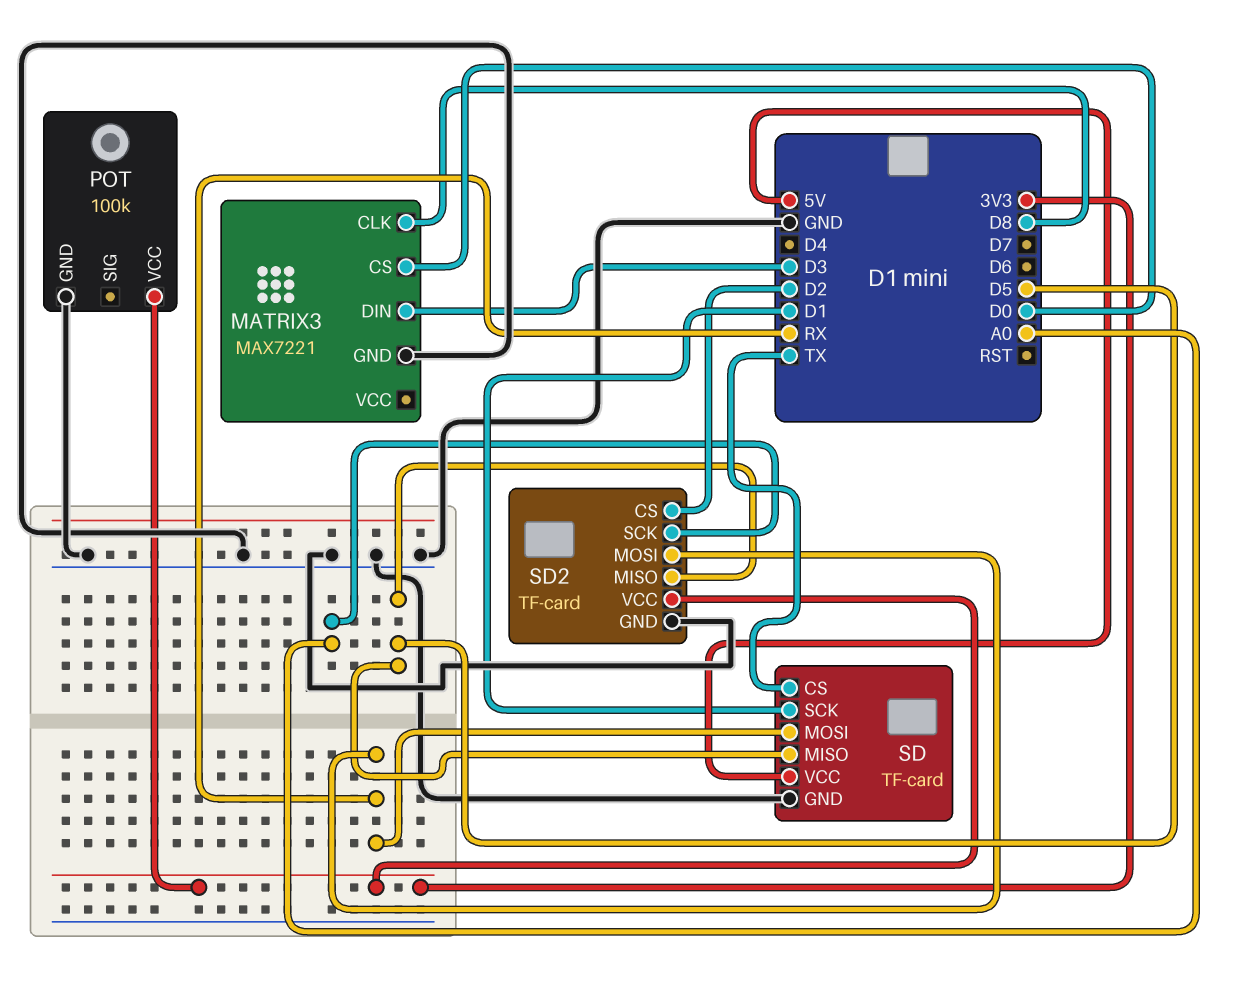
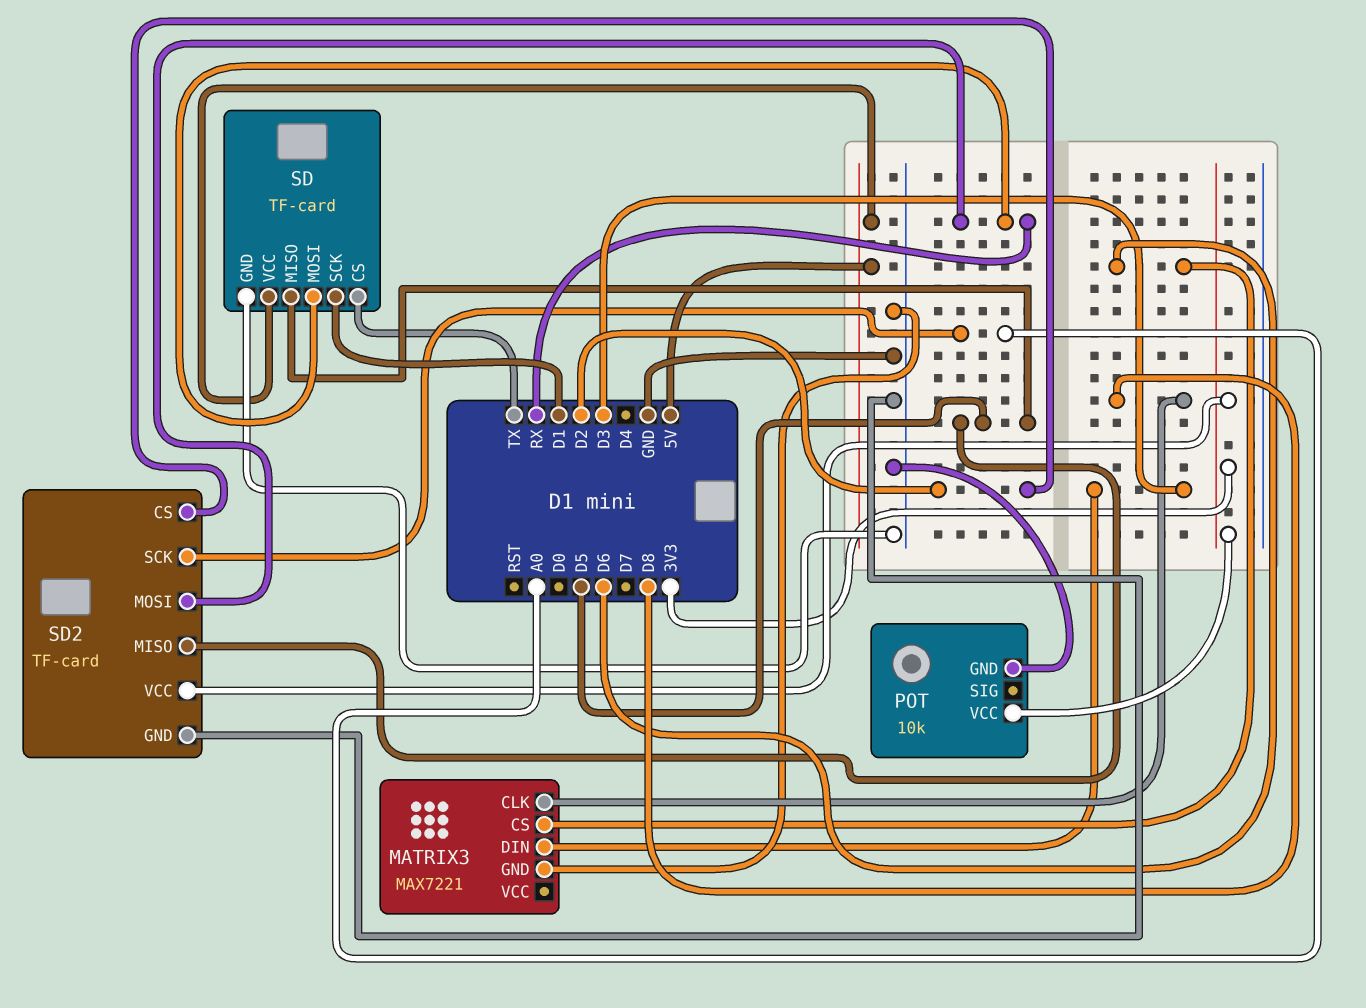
MATRIX3 pin CS: D0 -> D6
POT: 100k -> 10k

